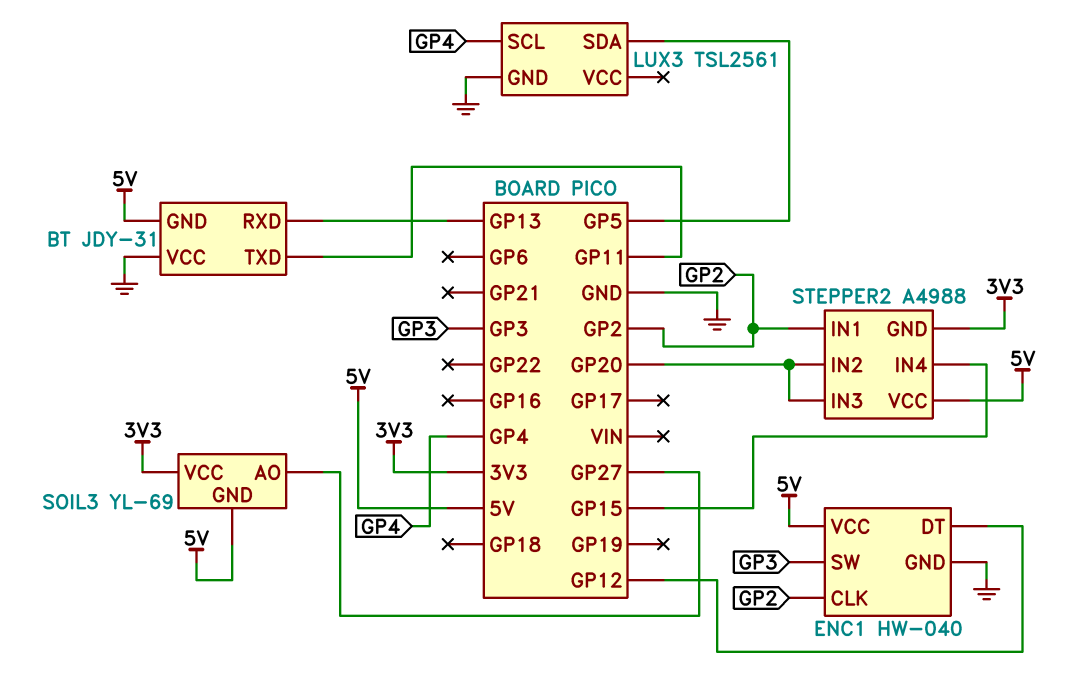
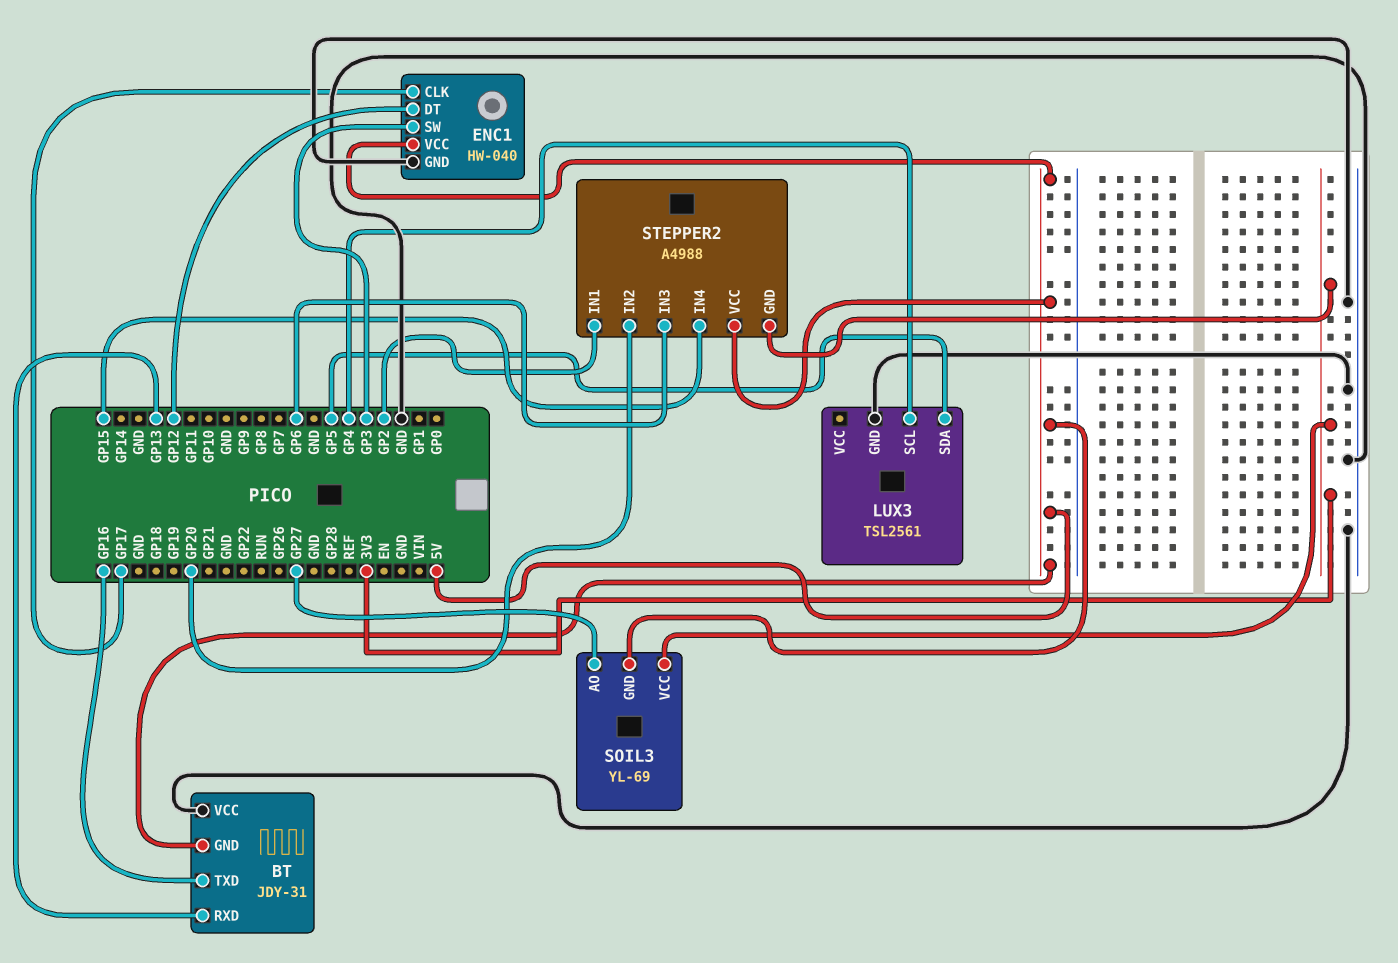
BT pin TXD: GP11 -> GP16
ENC1 pin CLK: GP2 -> GP17
STEPPER2 pin IN3: GP20 -> GP6

